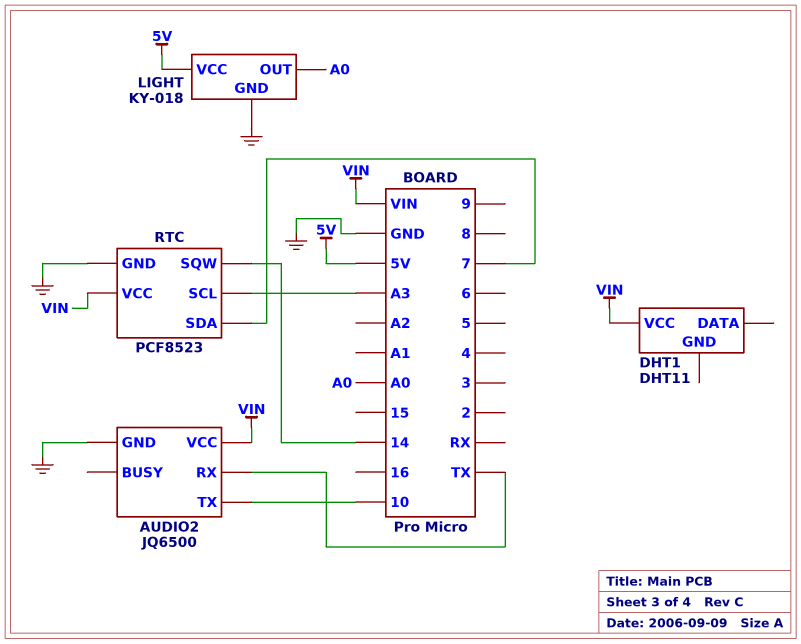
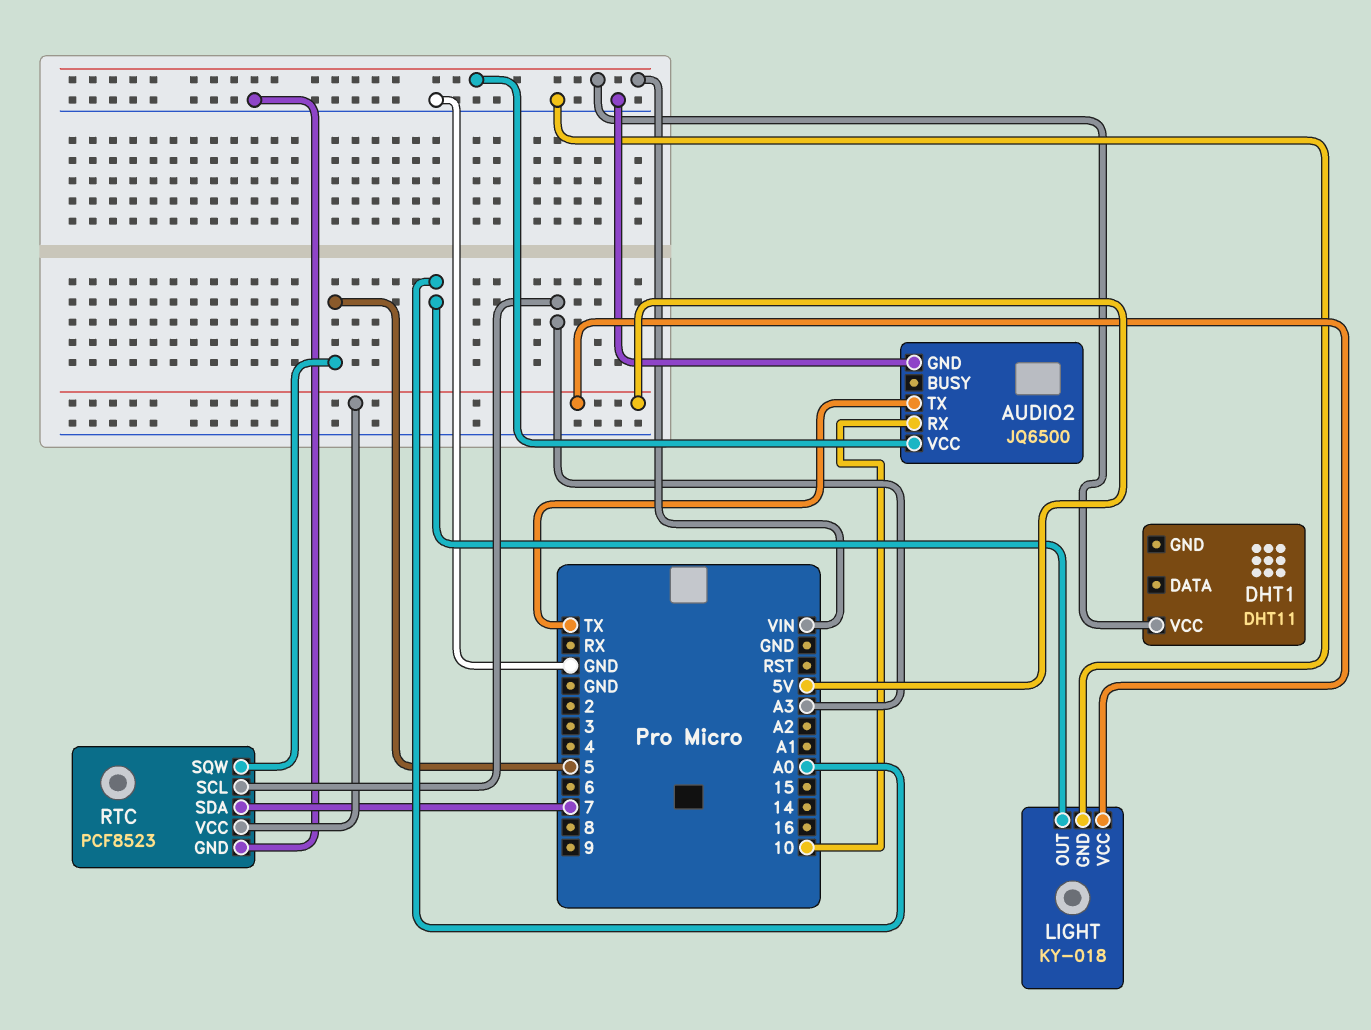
AUDIO2 pin RX: TX -> 10
AUDIO2 pin TX: 10 -> TX
RTC pin SQW: 14 -> 5
RTC pin VCC: VIN -> 5V

